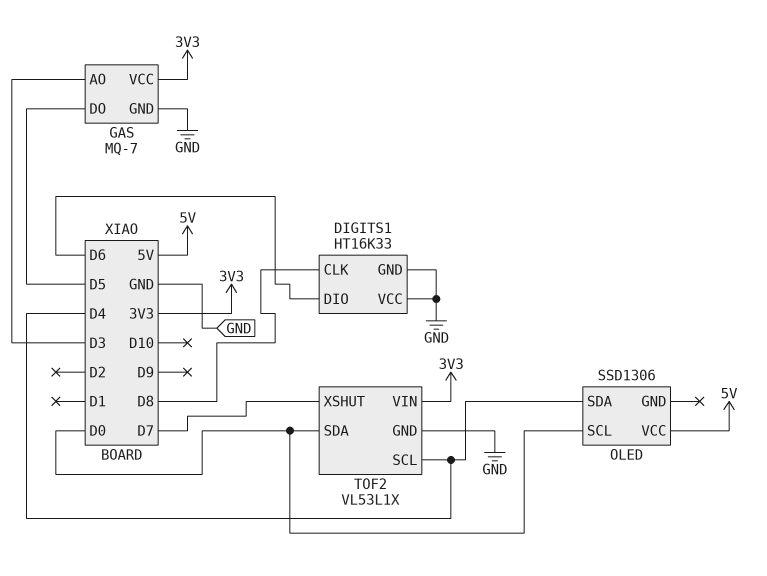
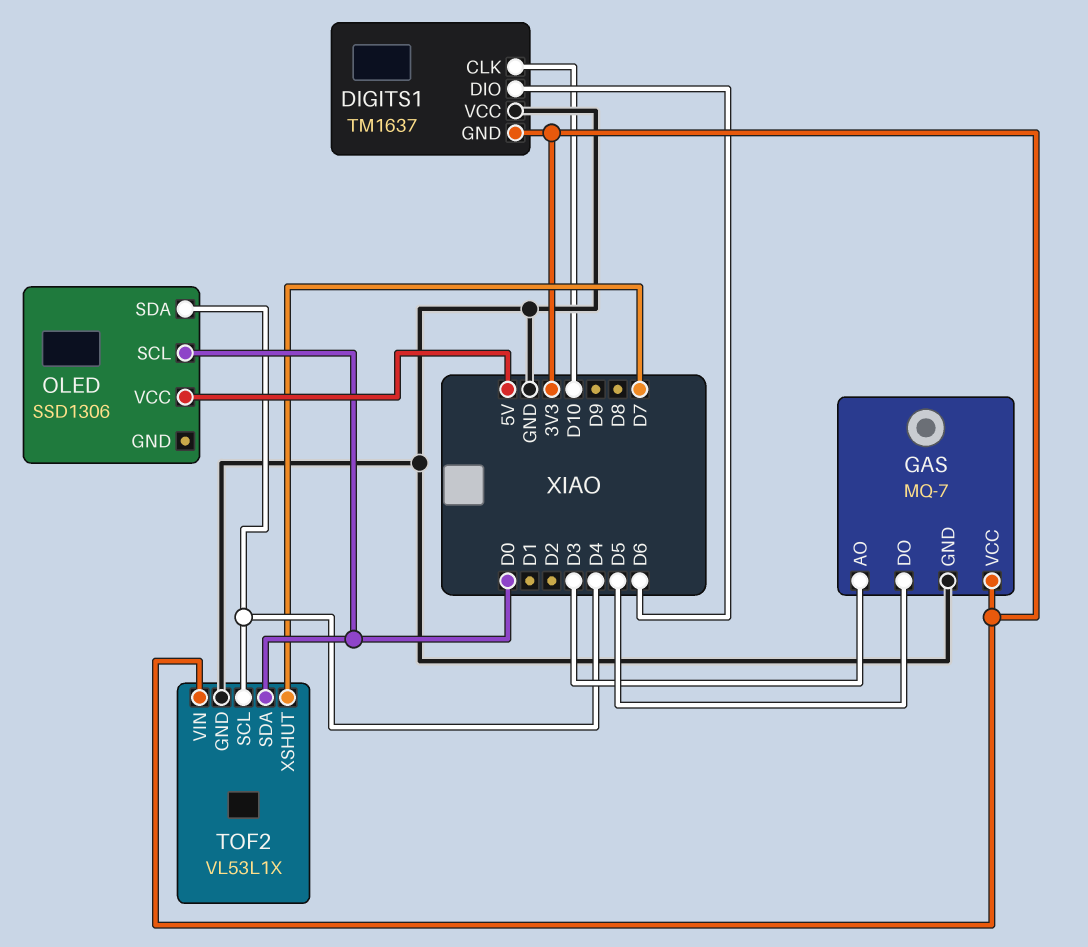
DIGITS1: HT16K33 -> TM1637
DIGITS1 pin CLK: D8 -> D10
DIGITS1 pin GND: GND -> 3V3

